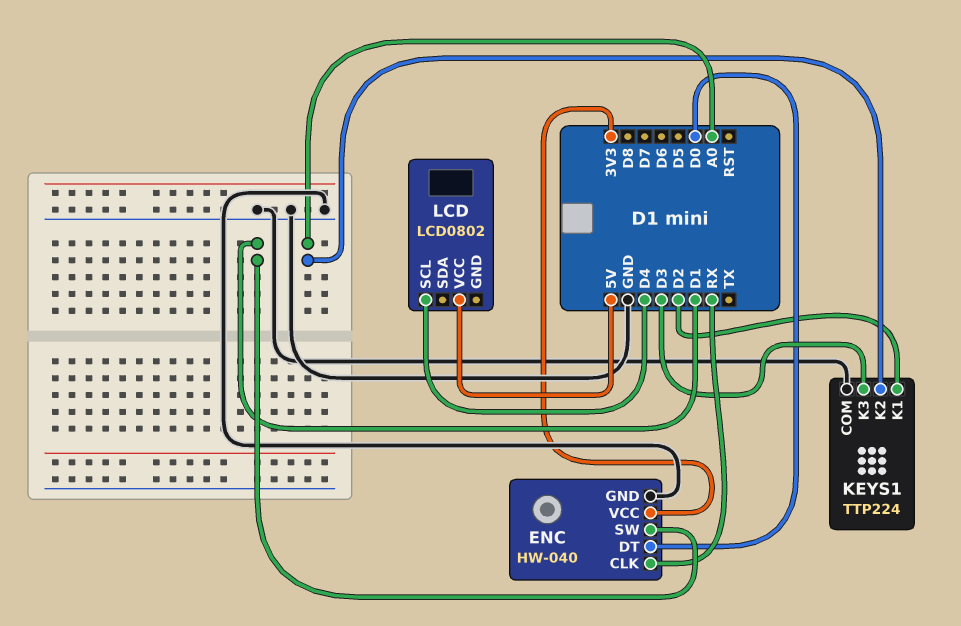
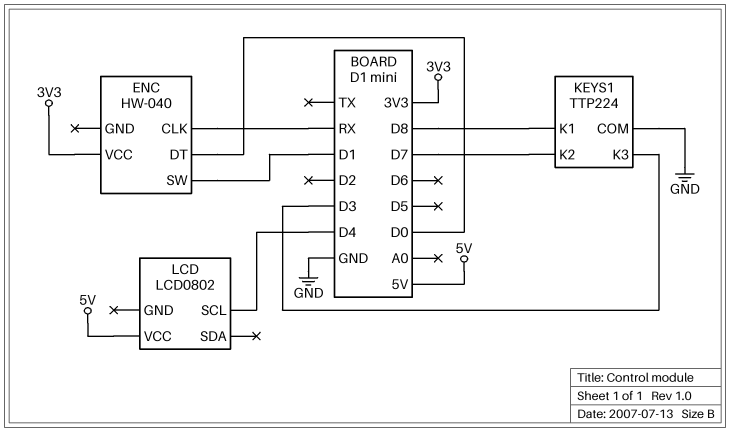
ENC pin GND: GND -> none
KEYS1 pin K1: D2 -> D8
KEYS1 pin K2: A0 -> D7

